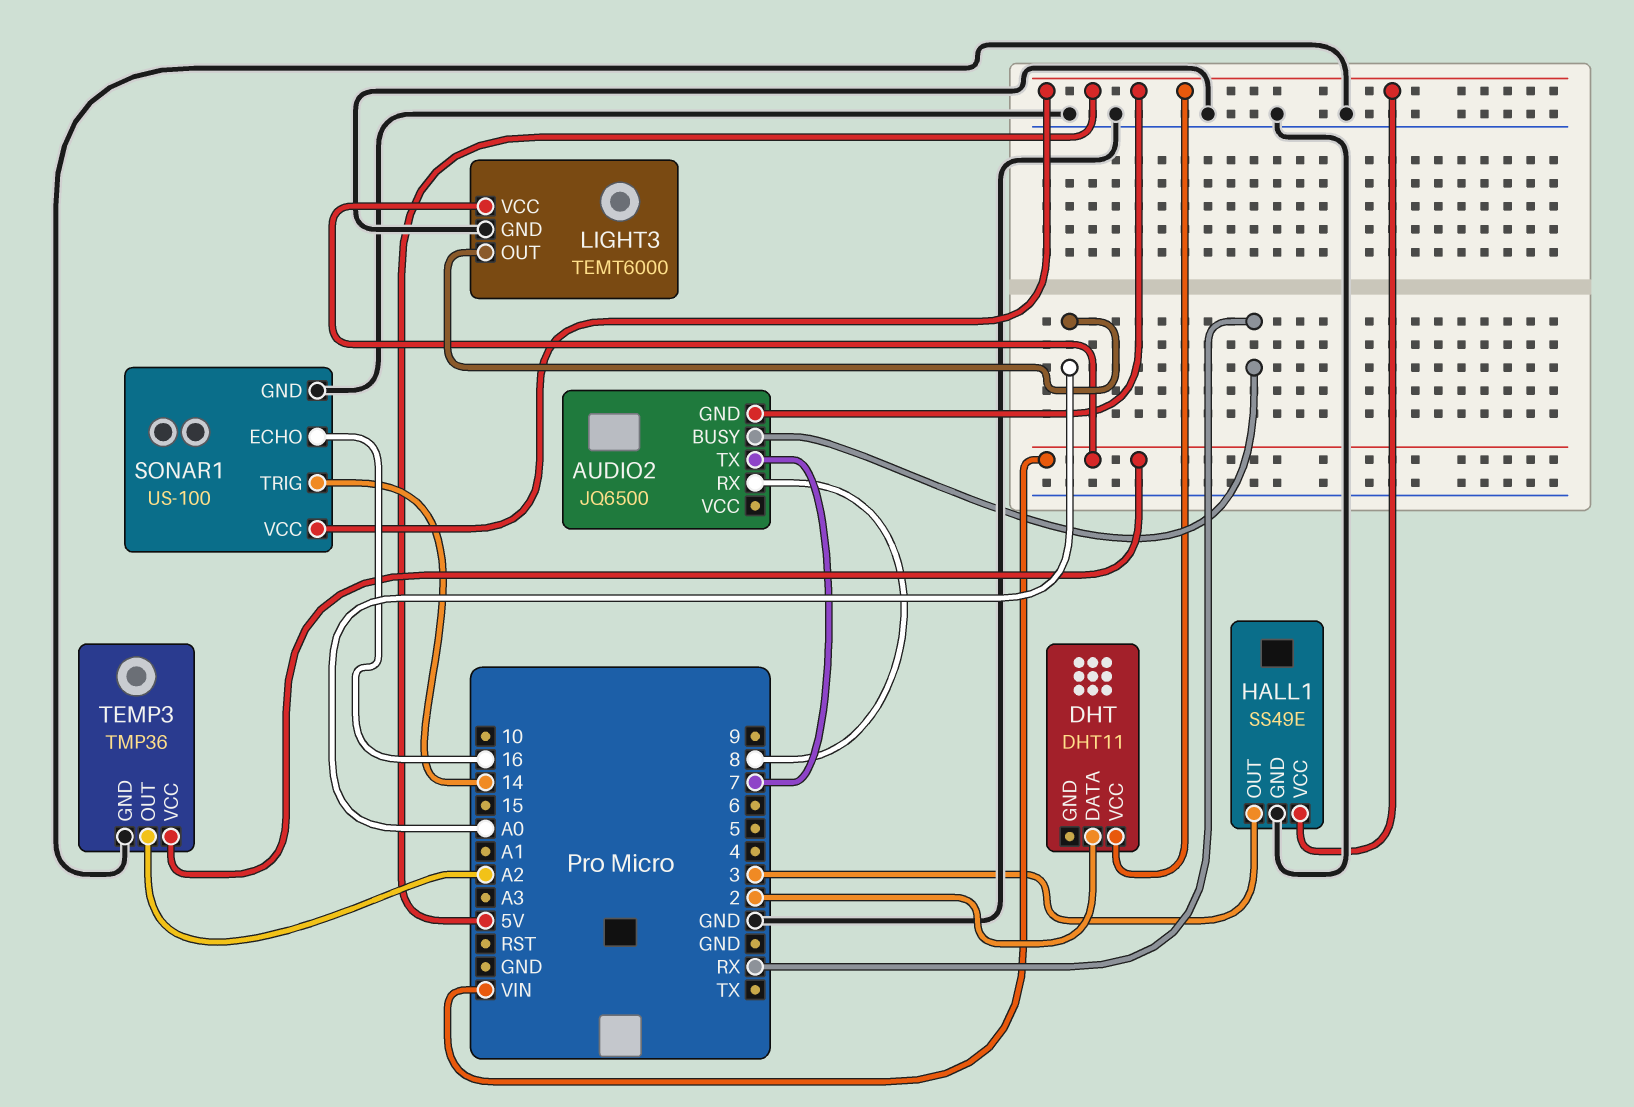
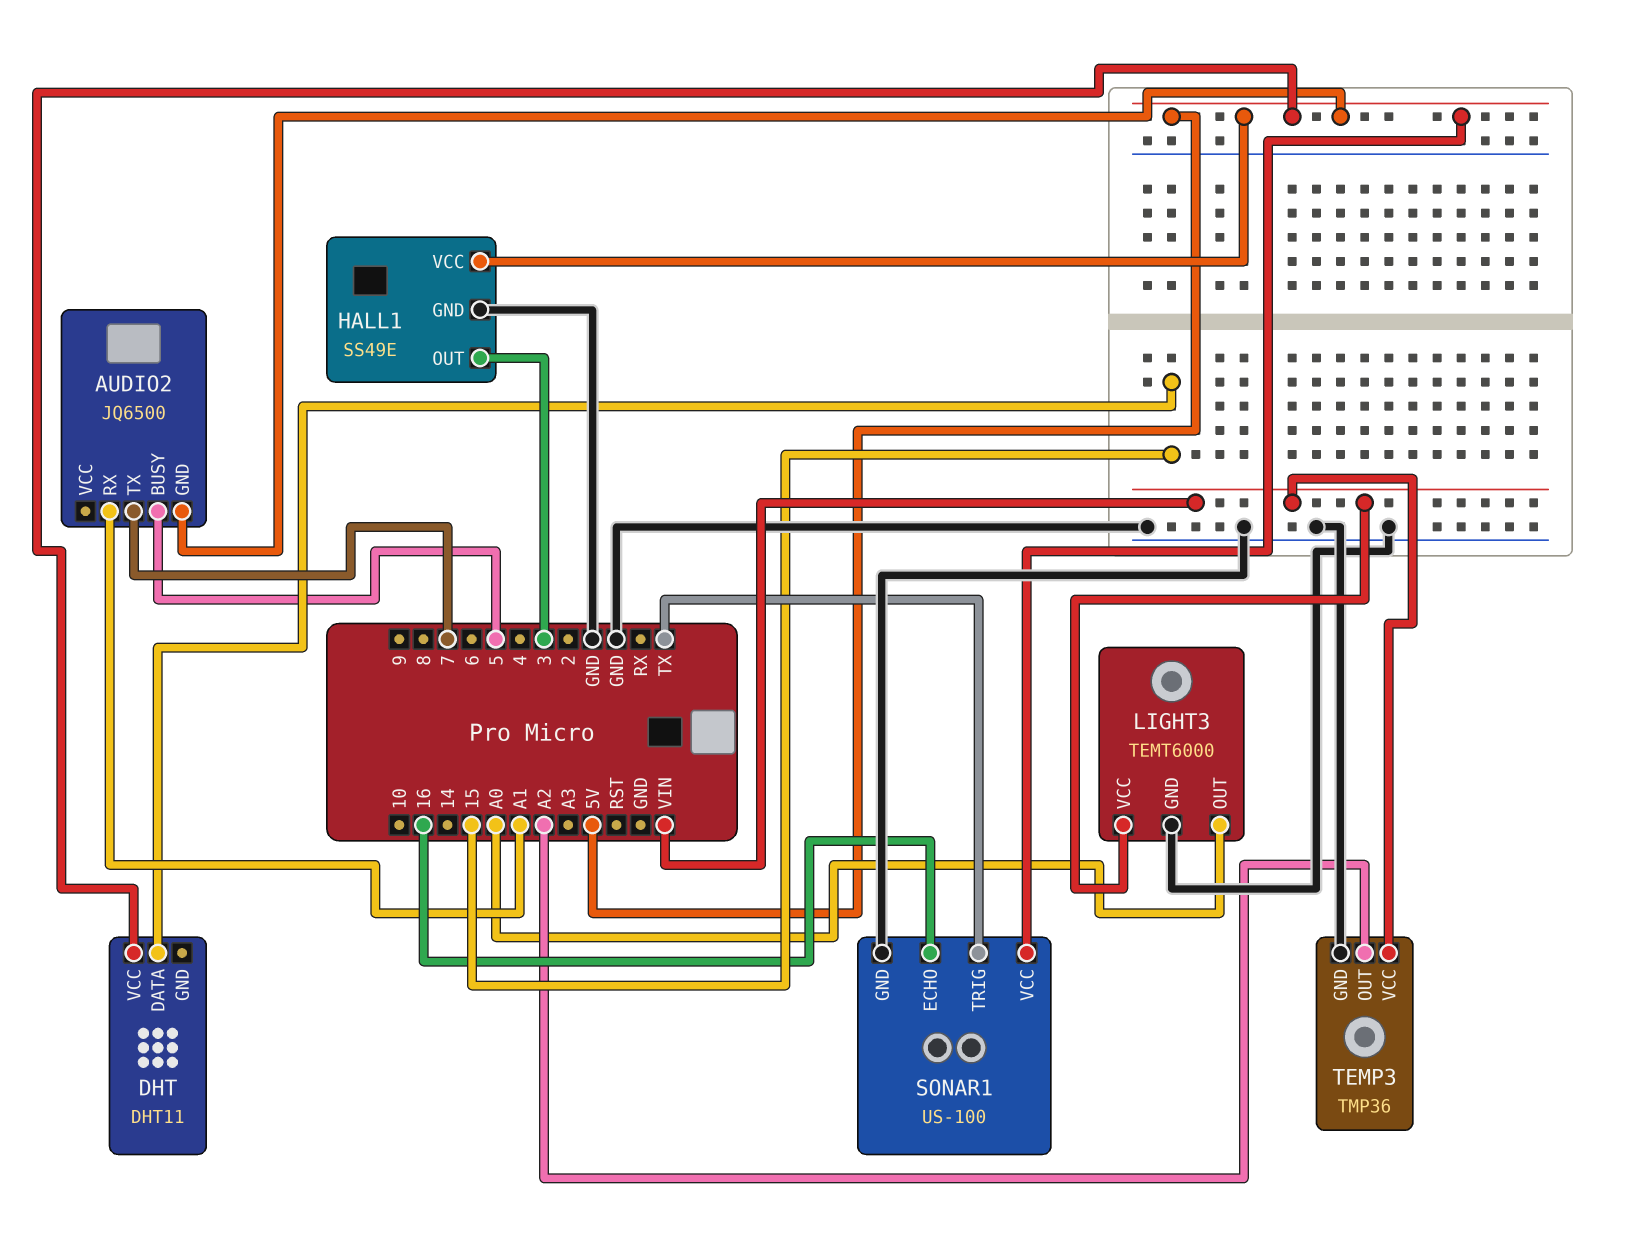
AUDIO2 pin BUSY: RX -> 5
AUDIO2 pin RX: 8 -> A1
DHT pin DATA: 2 -> 15
SONAR1 pin TRIG: 14 -> TX

